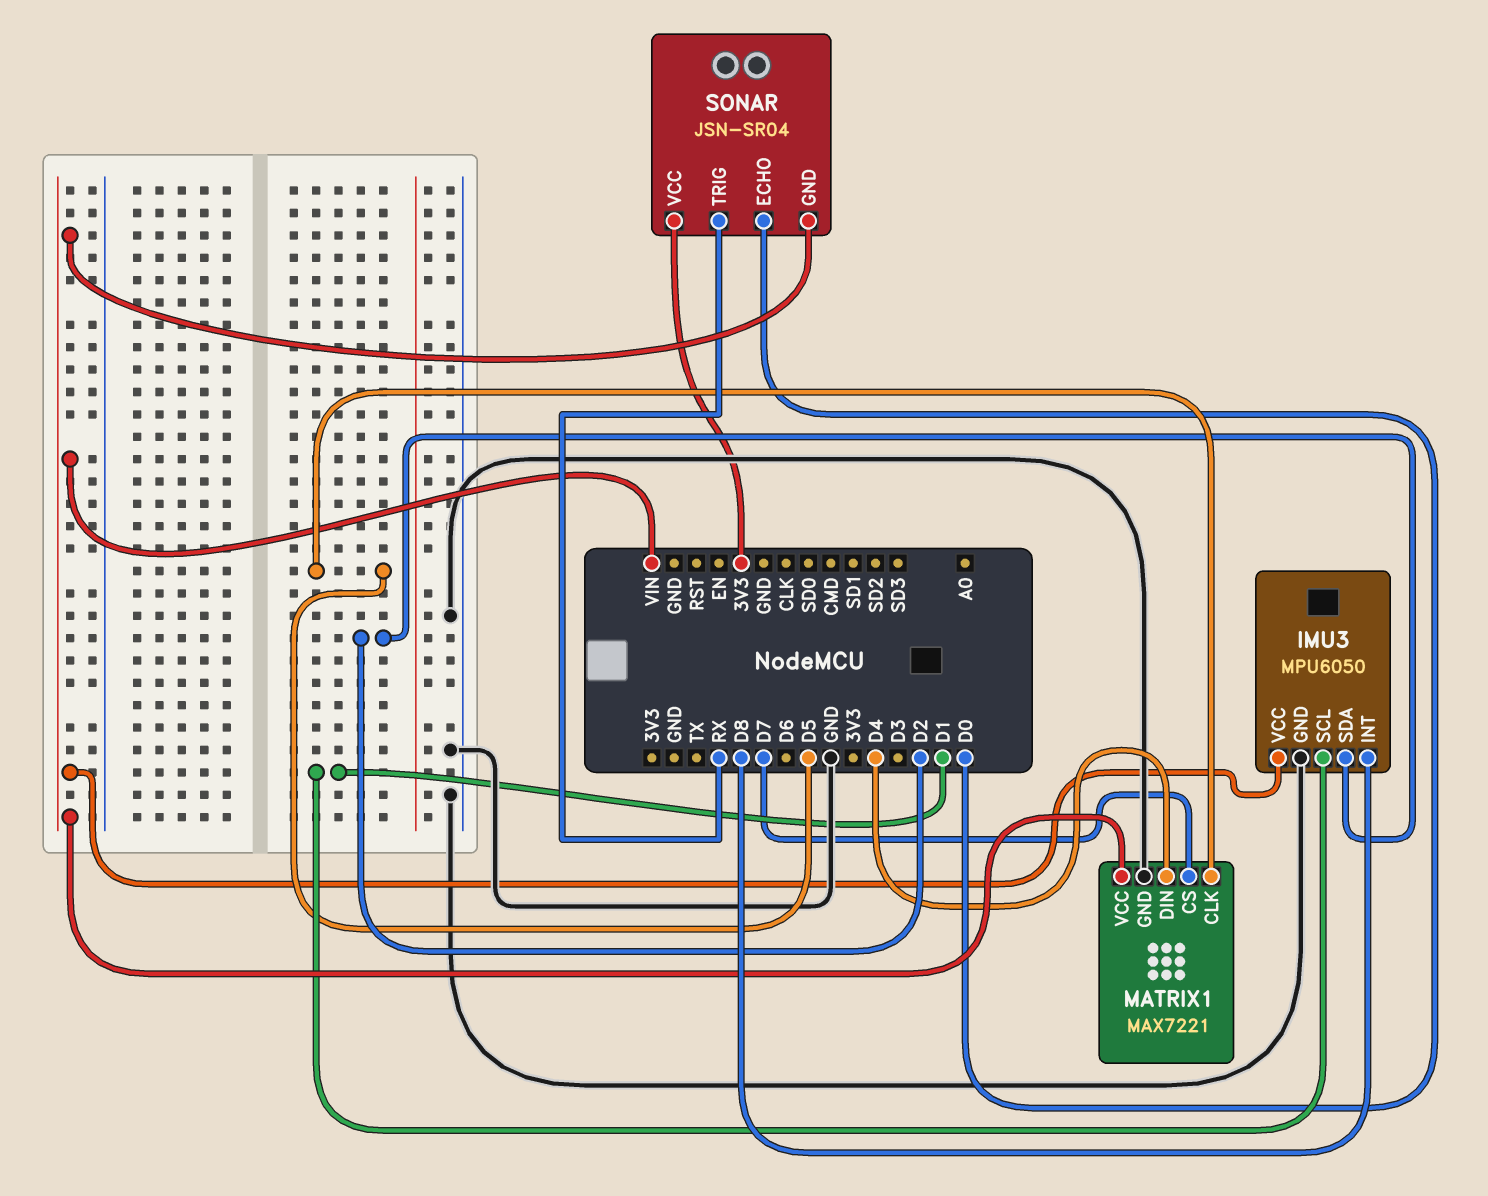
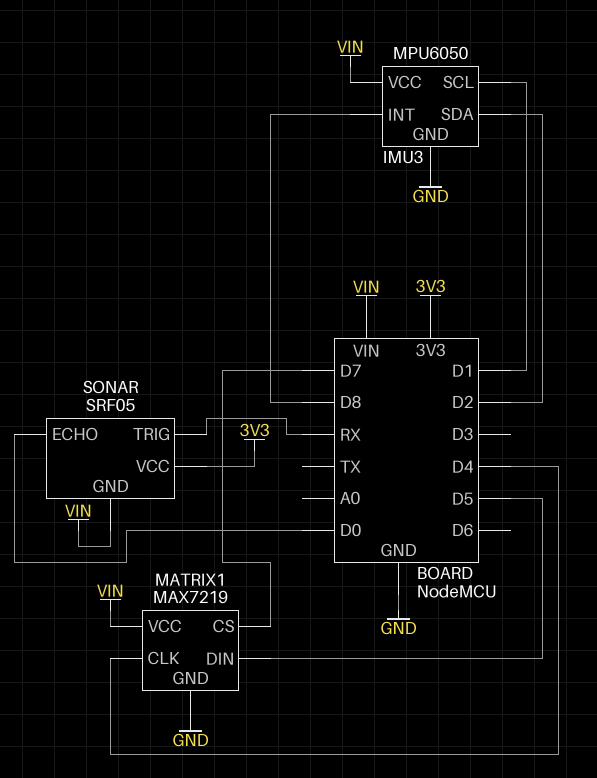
MATRIX1: MAX7221 -> MAX7219
MATRIX1 pin CLK: D5 -> D4
MATRIX1 pin DIN: D4 -> D5
SONAR: JSN-SR04 -> SRF05

